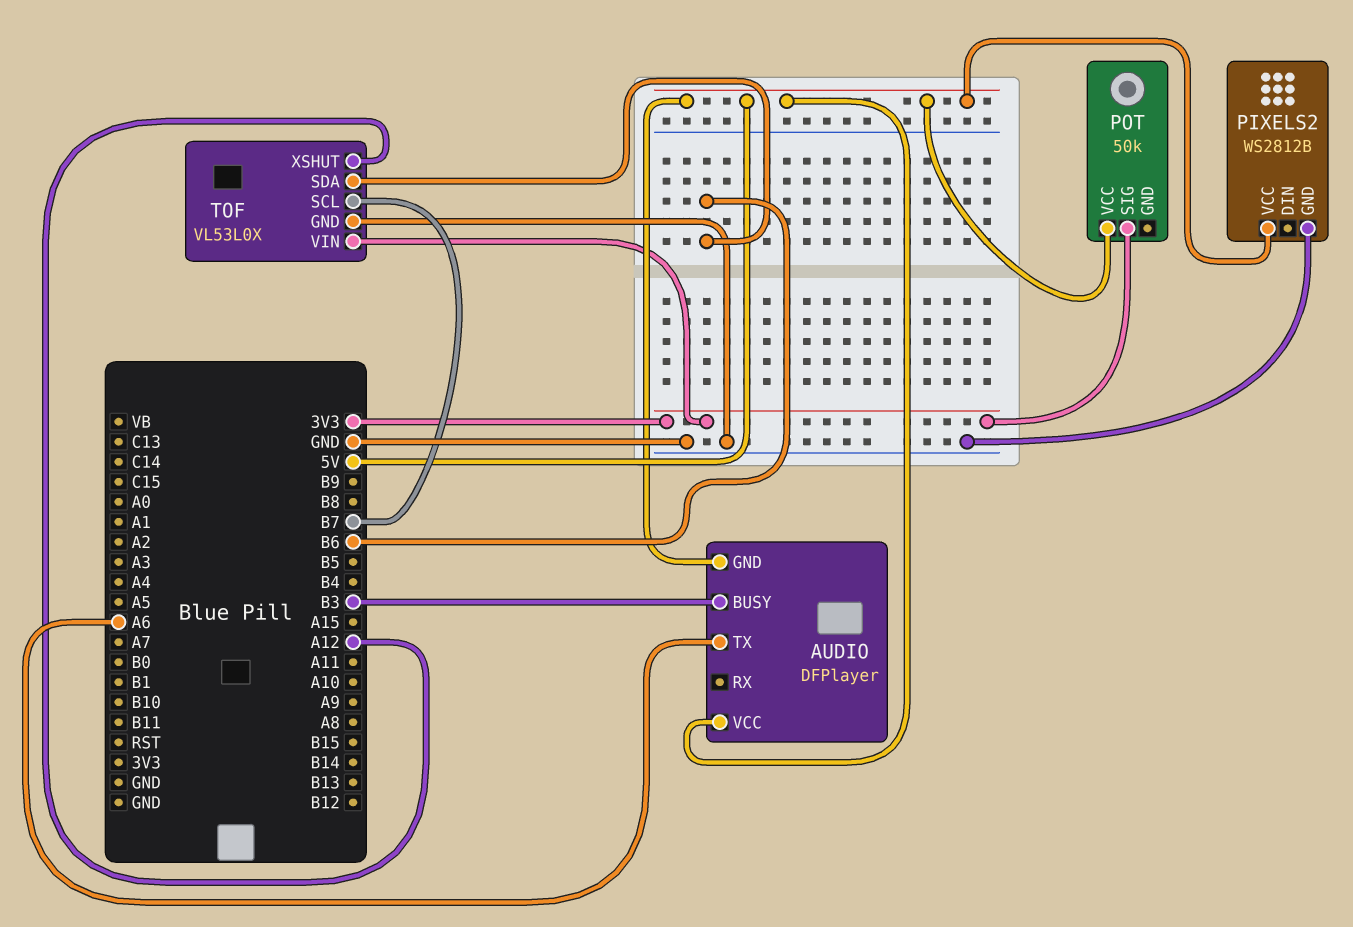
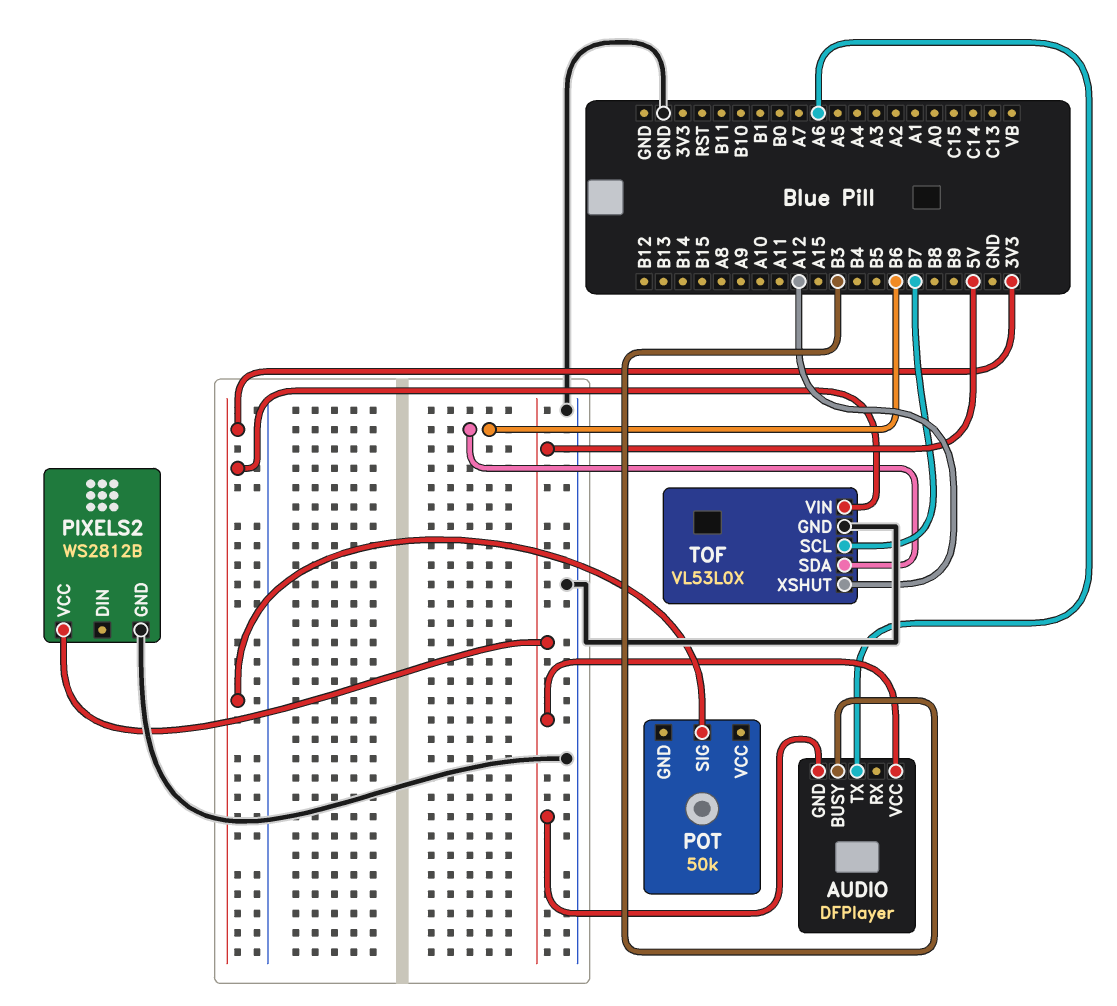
POT pin VCC: 5V -> none

